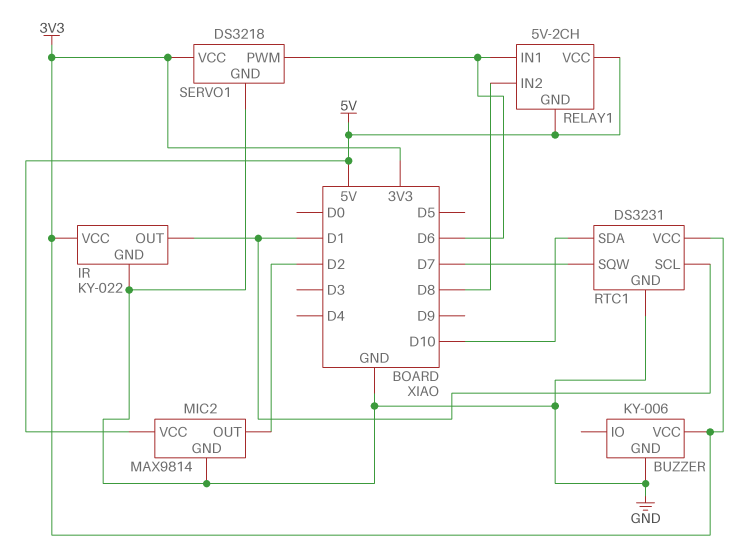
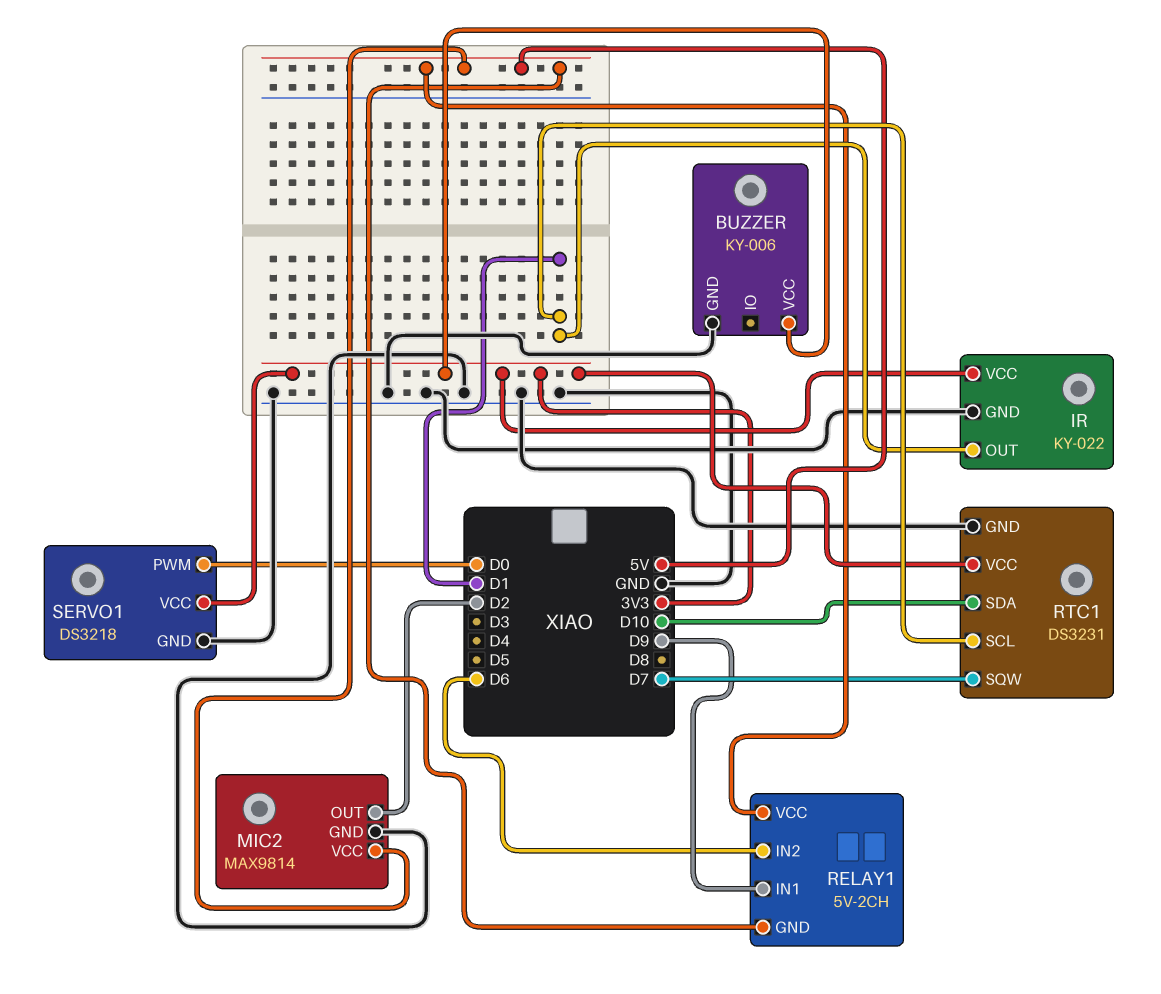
RELAY1 pin IN1: D6 -> D9
RELAY1 pin IN2: D8 -> D6
SERVO1 pin PWM: D6 -> D0

